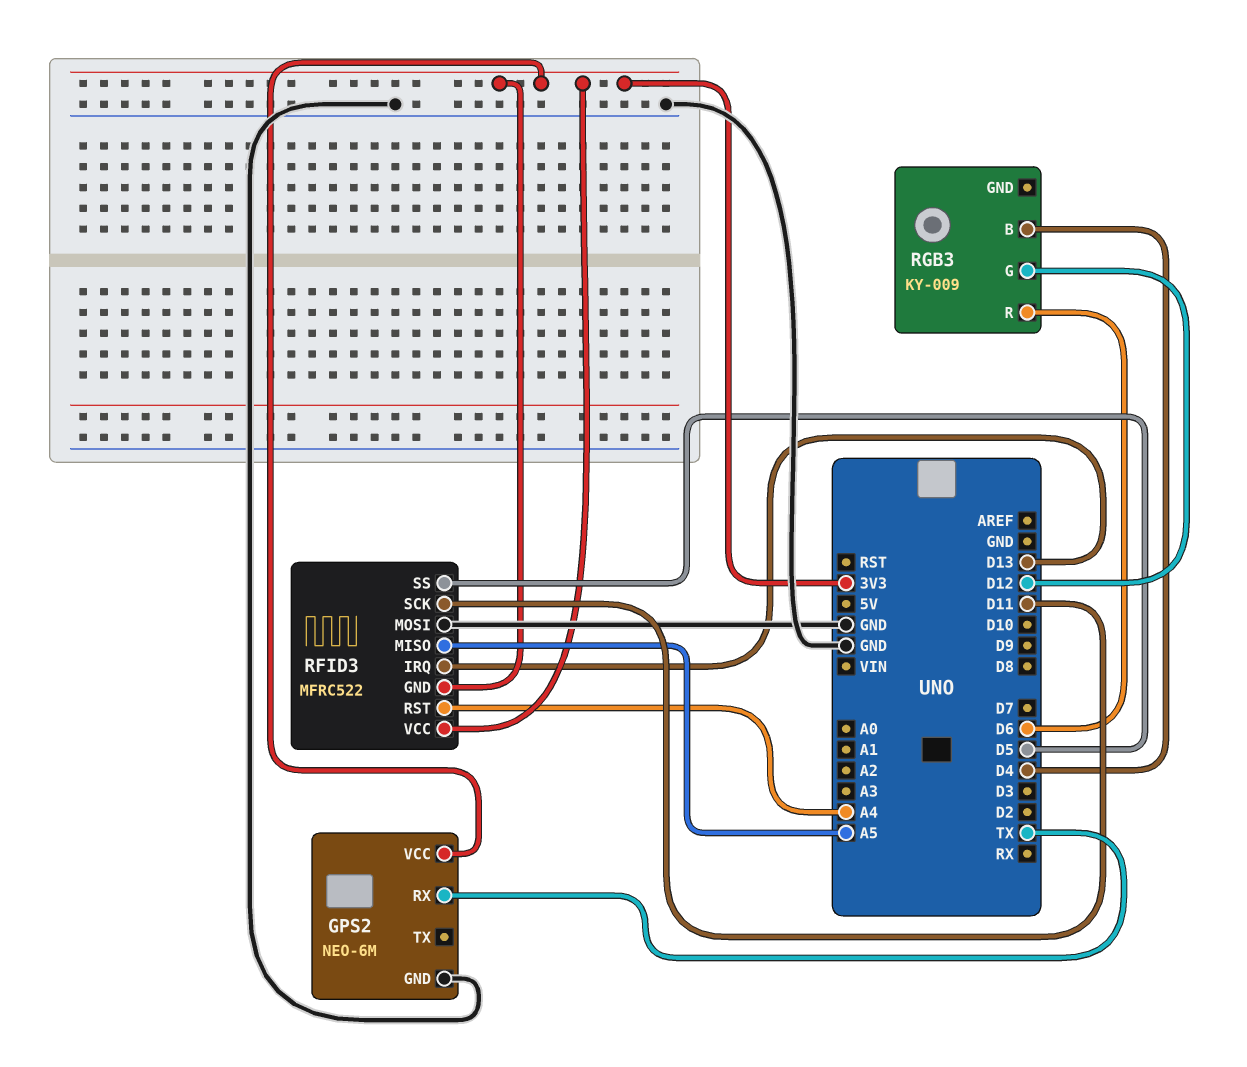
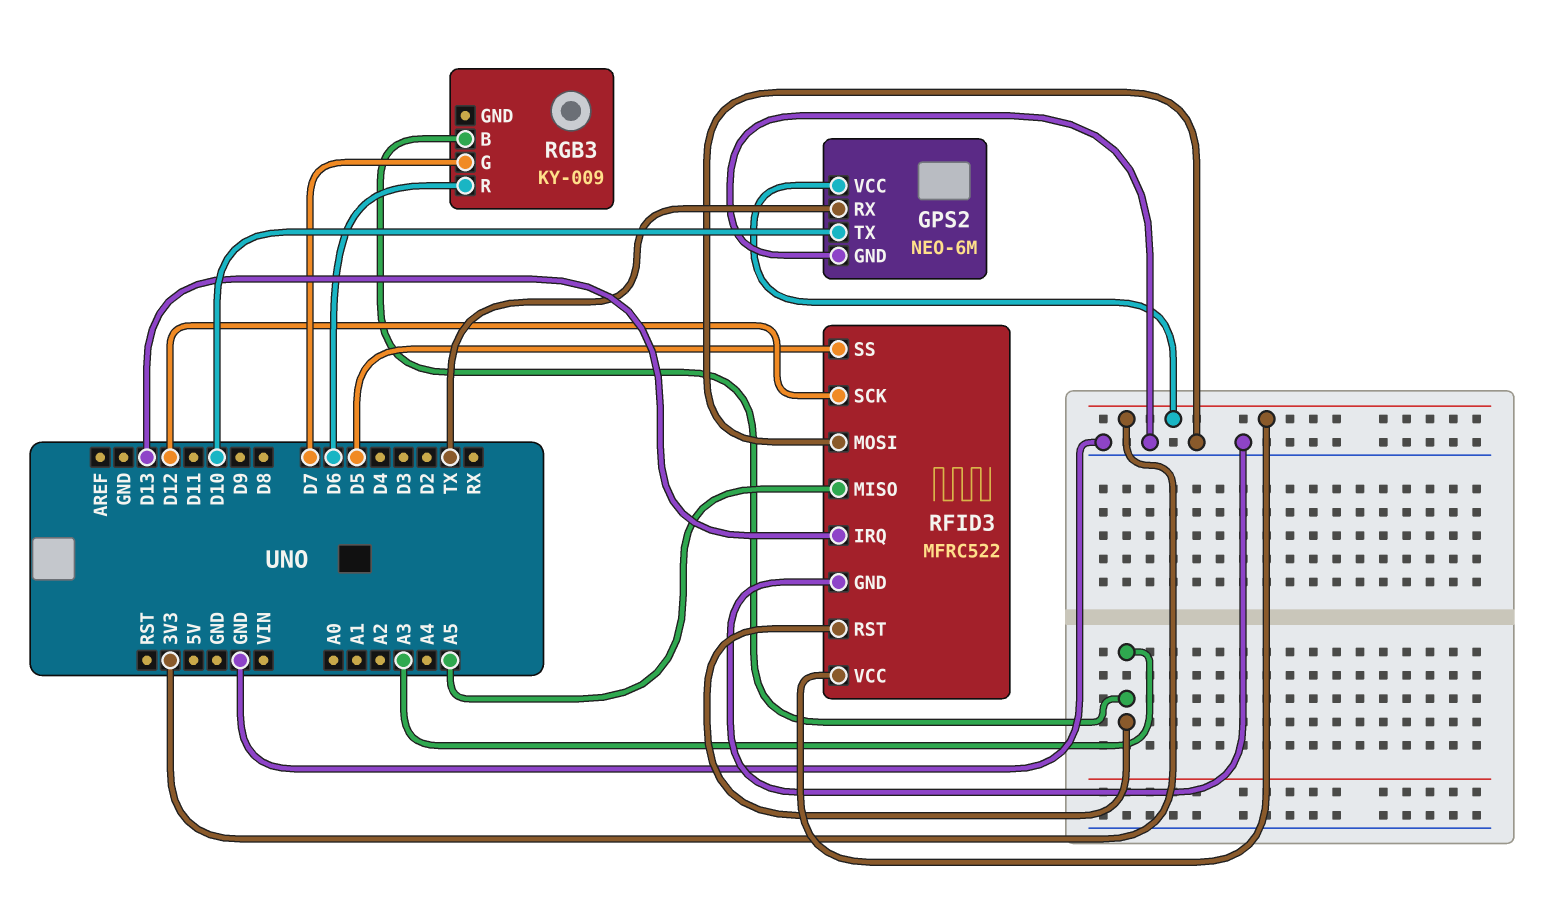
GPS2 pin TX: none -> D10
RFID3 pin GND: 3V3 -> GND
RFID3 pin RST: A4 -> A3
RFID3 pin SCK: D11 -> D12
RGB3 pin B: D4 -> A3
RGB3 pin G: D12 -> D7

